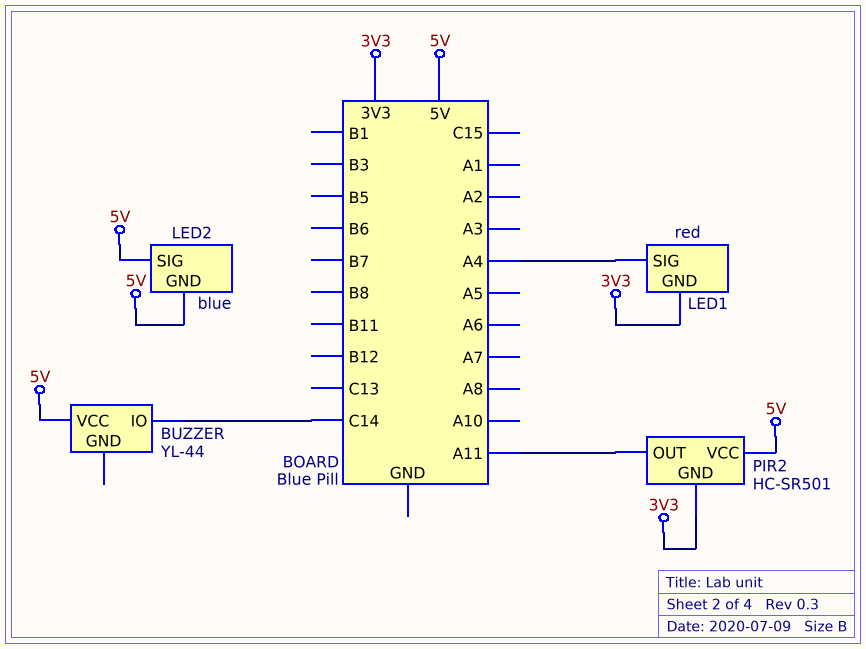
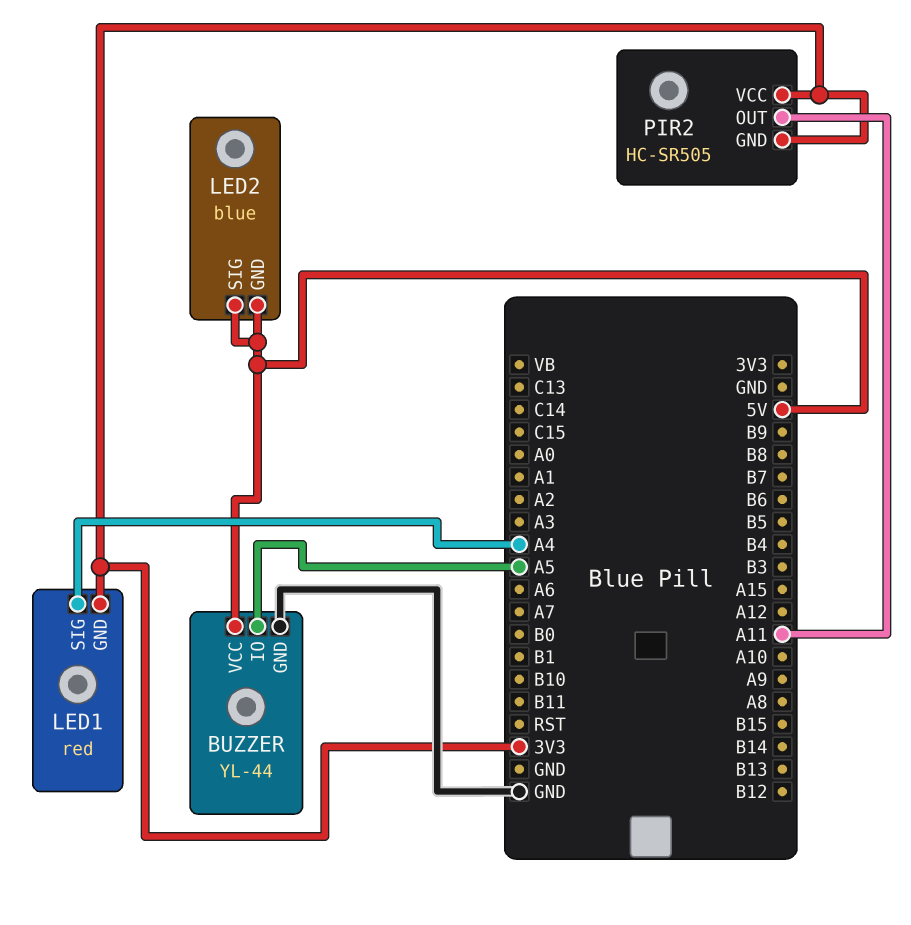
BUZZER pin GND: none -> GND
BUZZER pin IO: C14 -> A5
PIR2: HC-SR501 -> HC-SR505
PIR2 pin VCC: 5V -> 3V3

